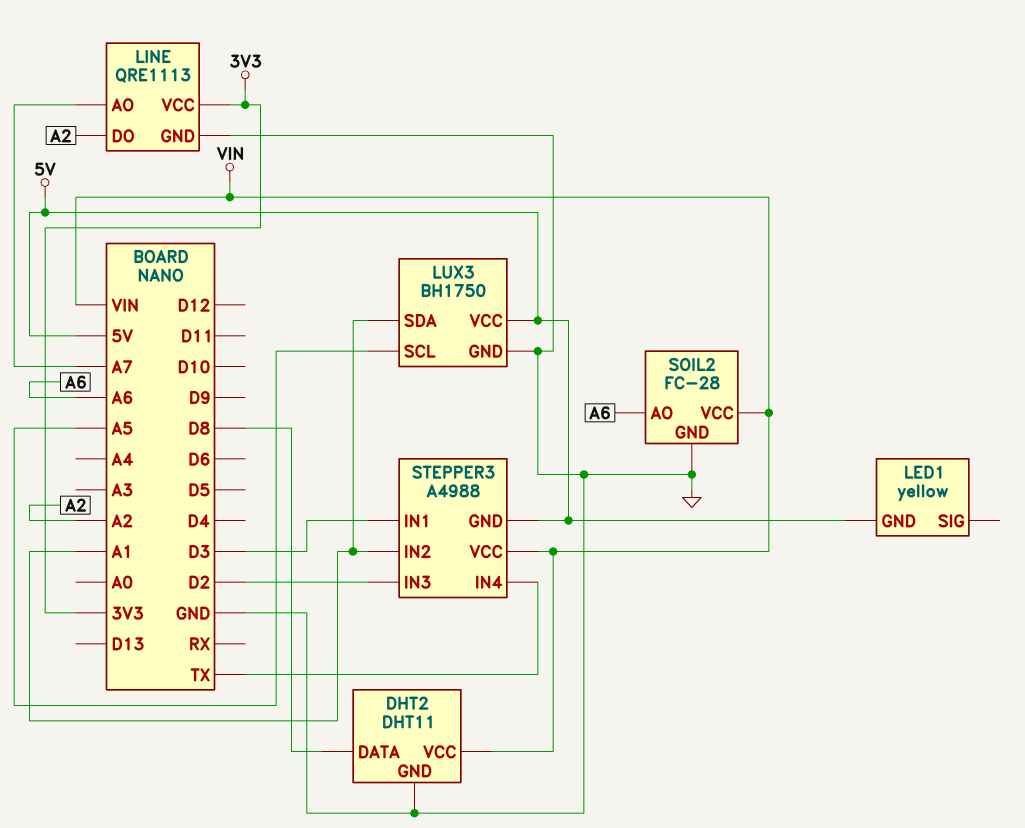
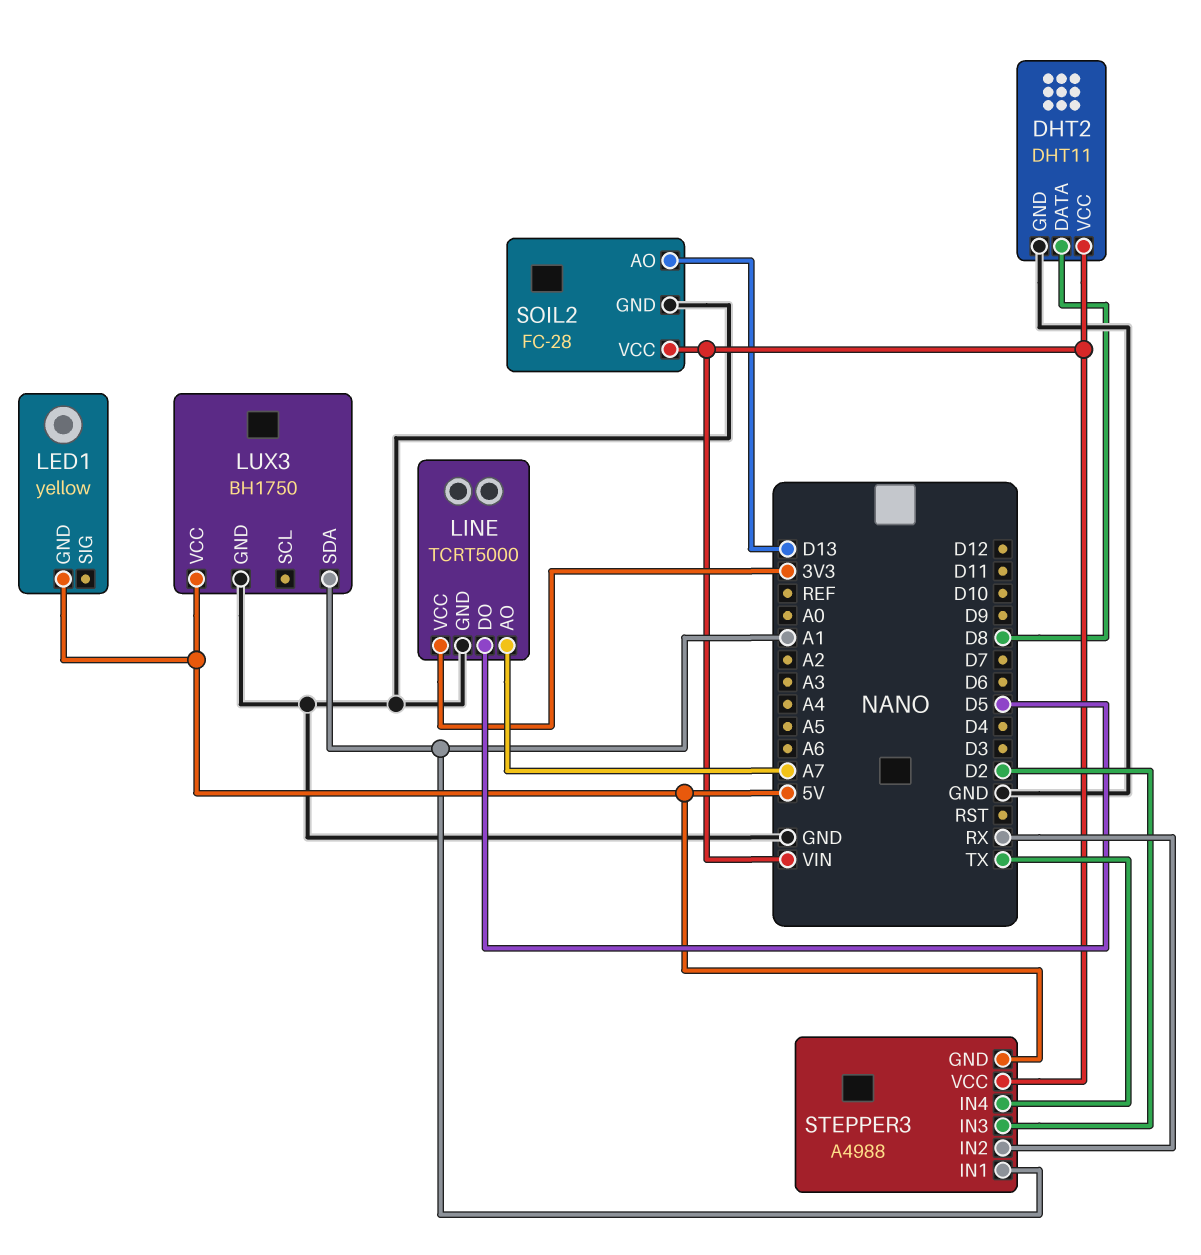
LINE: QRE1113 -> TCRT5000
LINE pin DO: A2 -> D5
LUX3 pin SCL: A5 -> none
SOIL2 pin AO: A6 -> D13
STEPPER3 pin IN1: D3 -> A1
STEPPER3 pin IN2: A1 -> RX

